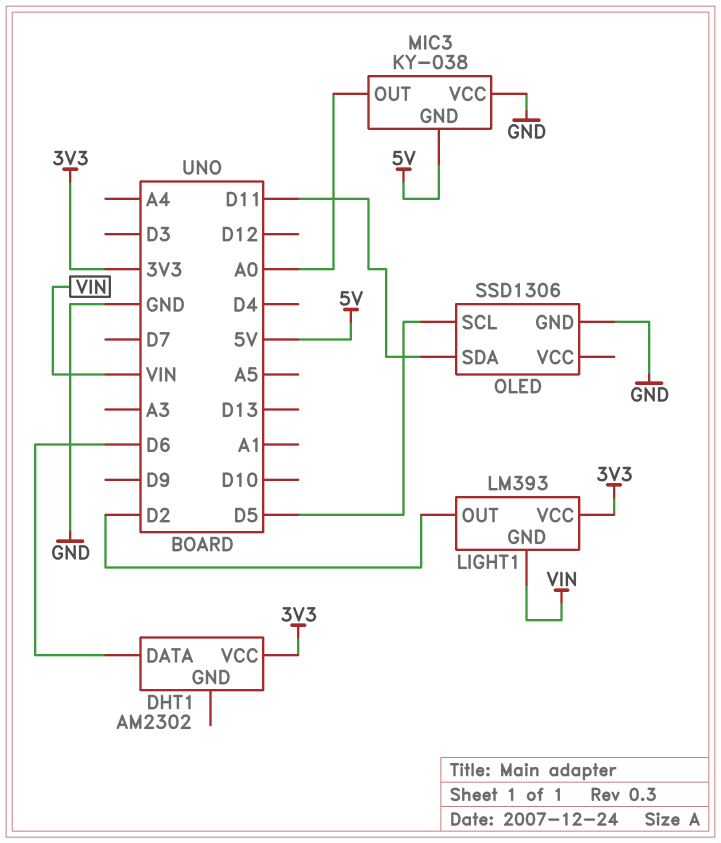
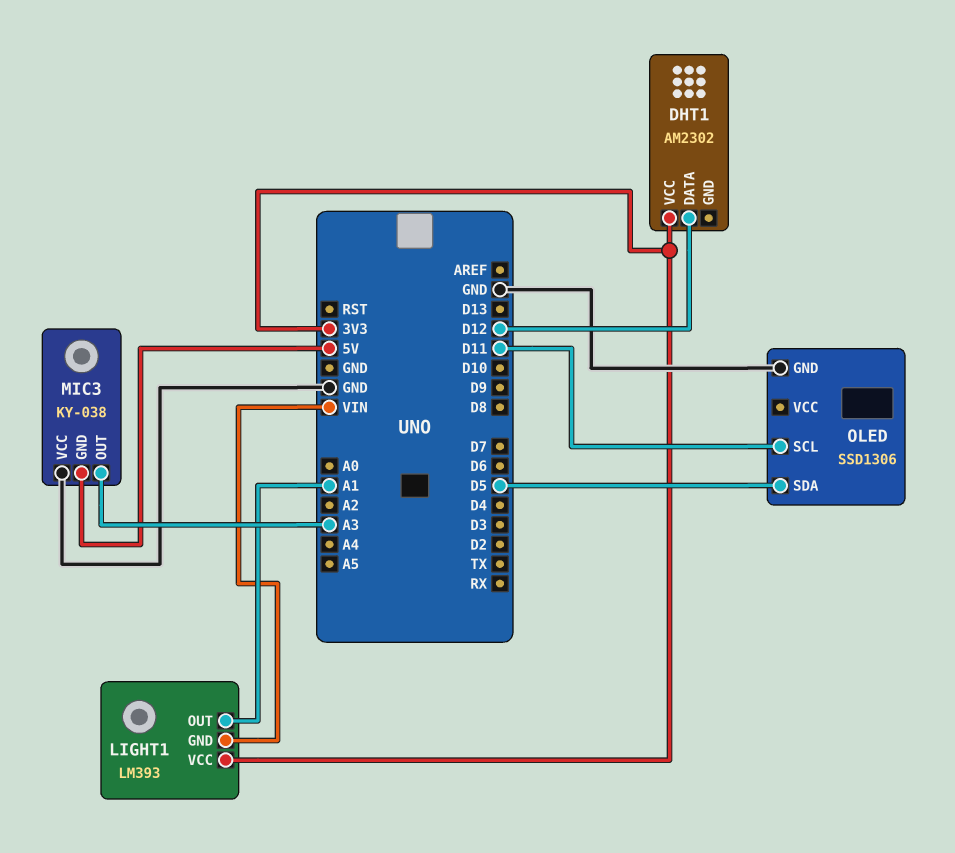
DHT1 pin DATA: D6 -> D12
LIGHT1 pin OUT: D2 -> A1
MIC3 pin OUT: A0 -> A3
OLED pin SCL: D5 -> D11
OLED pin SDA: D11 -> D5

